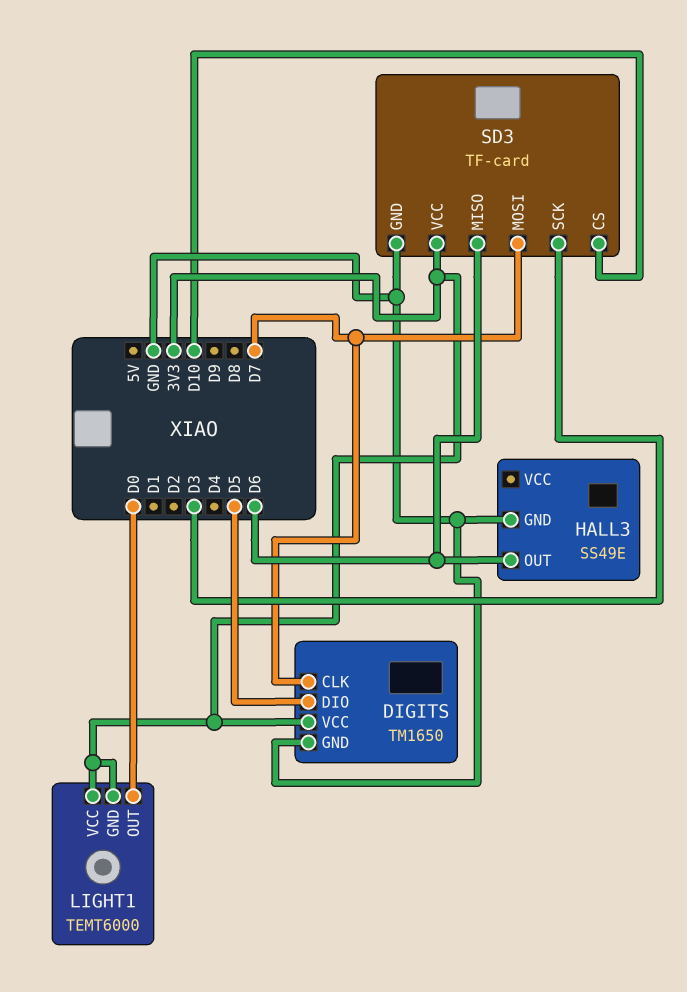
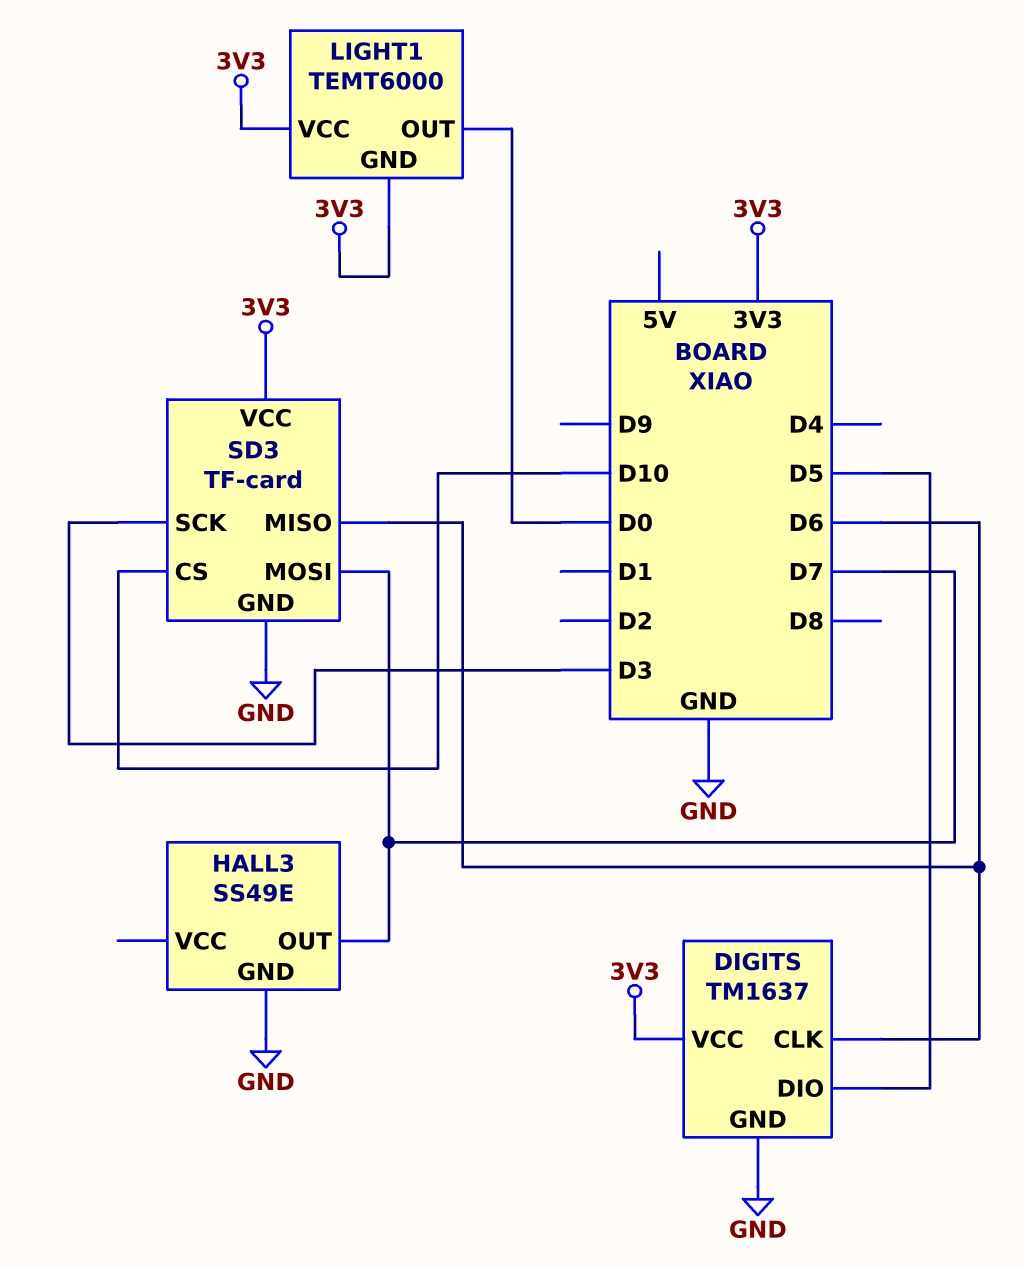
DIGITS: TM1650 -> TM1637
DIGITS pin CLK: D7 -> D6
HALL3 pin OUT: D6 -> D7

